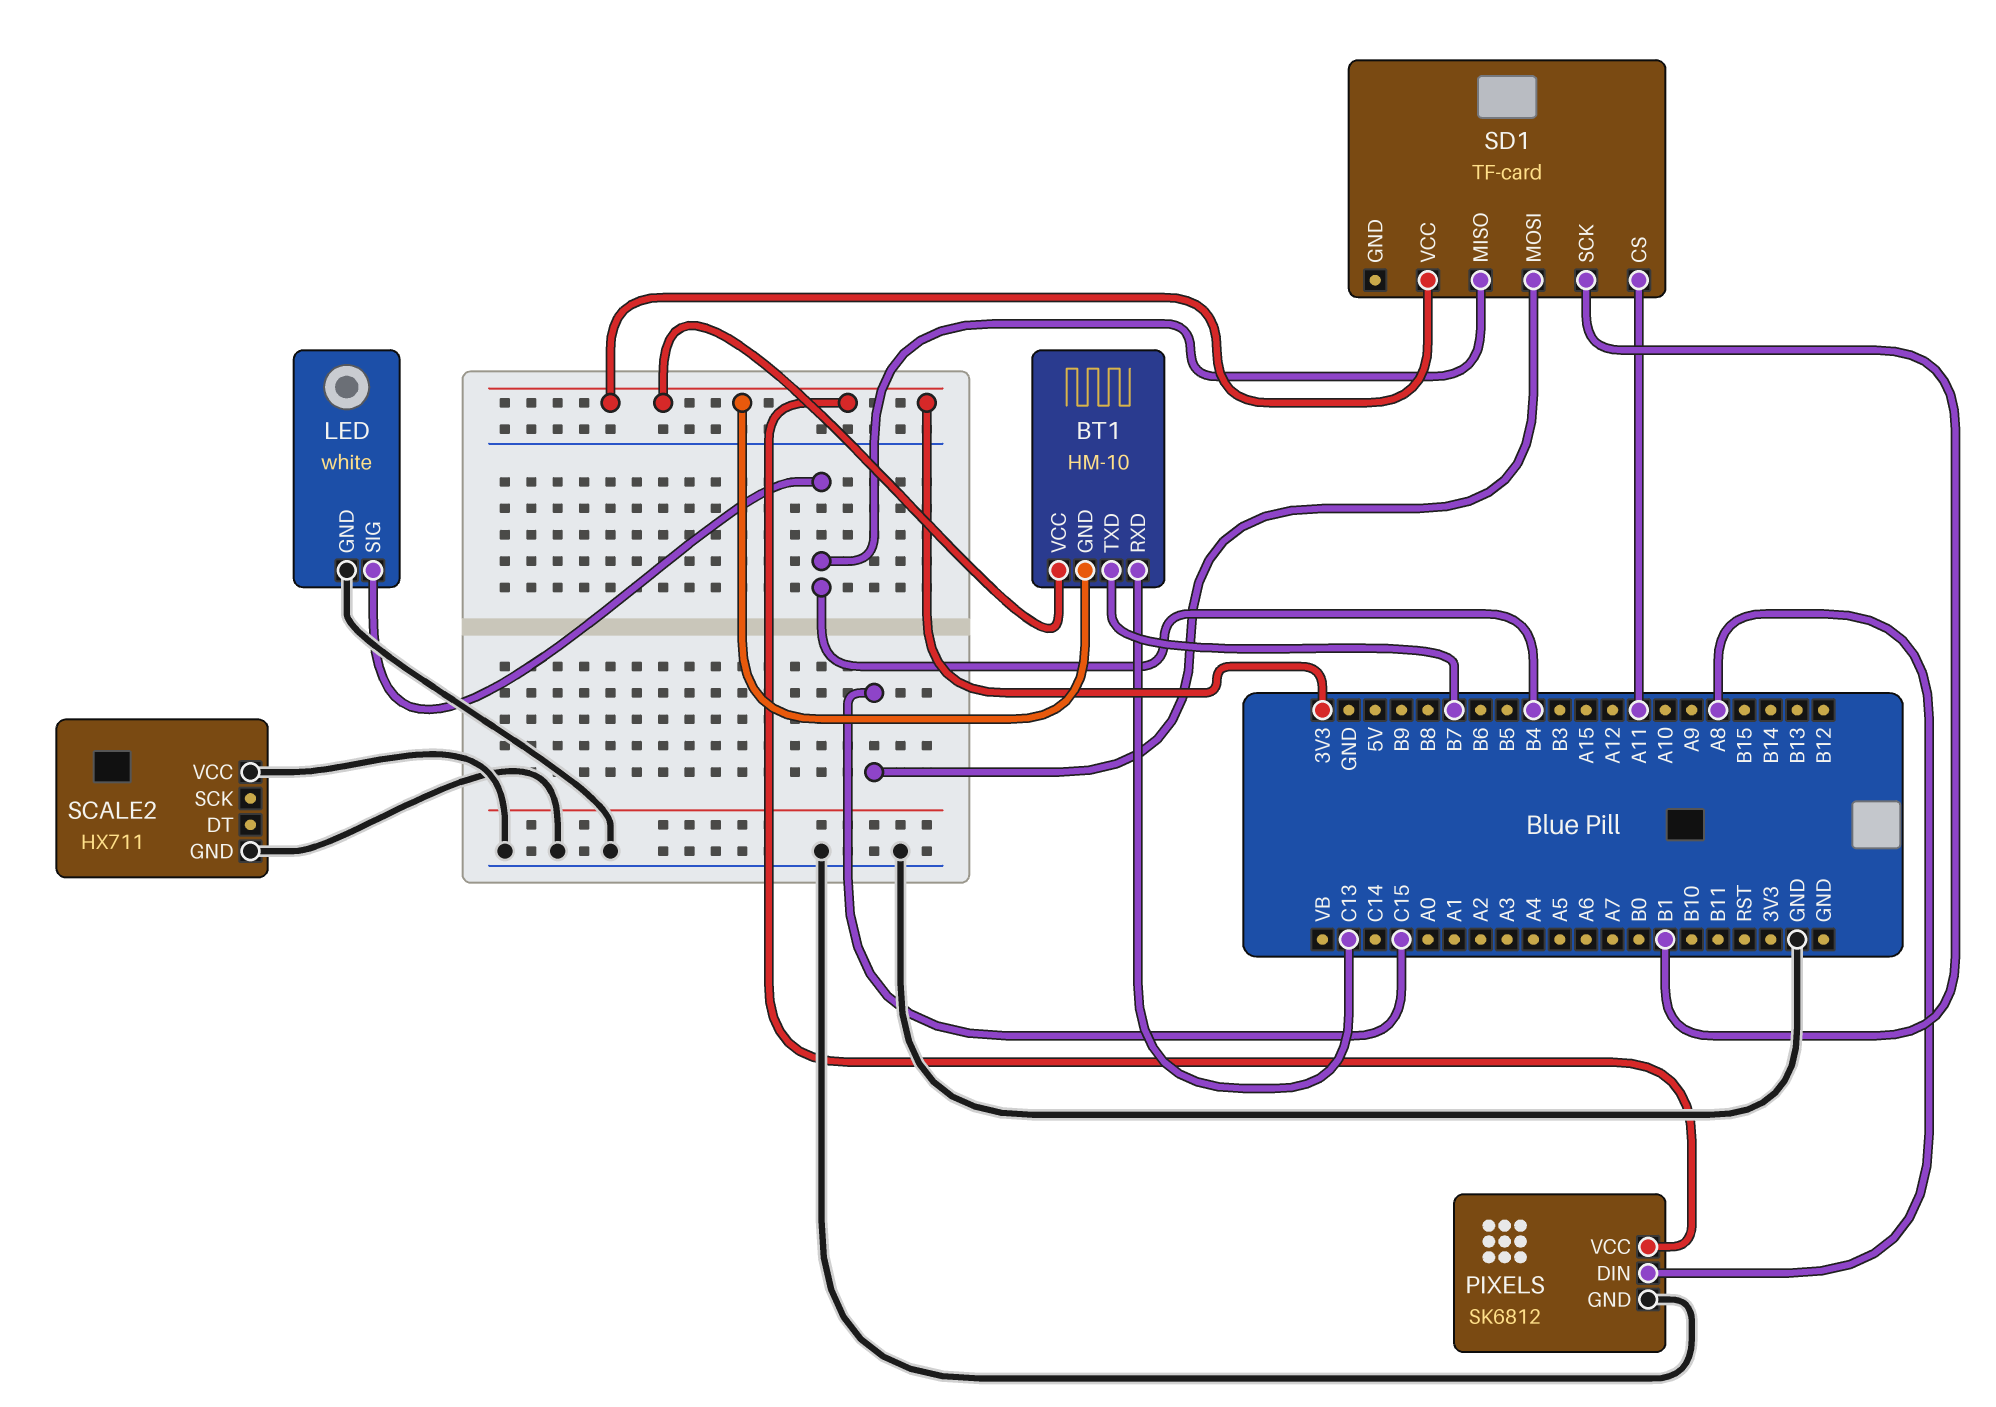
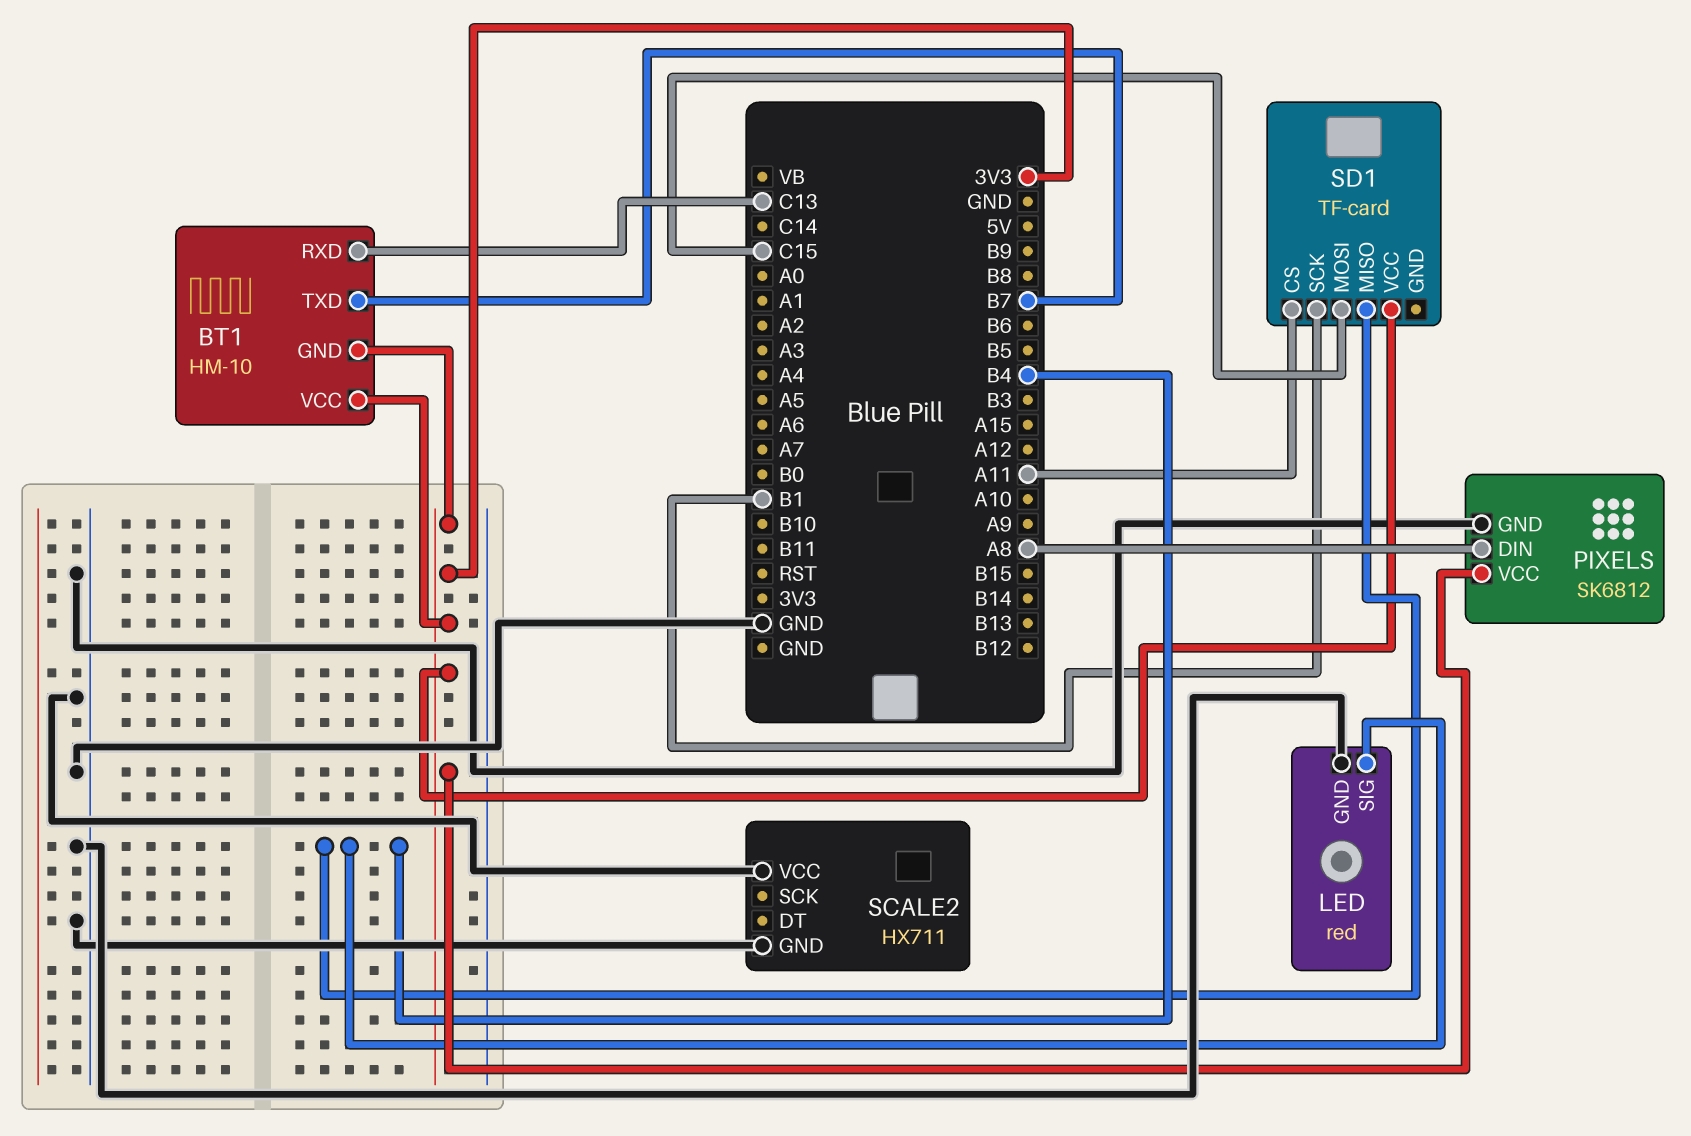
LED: white -> red

